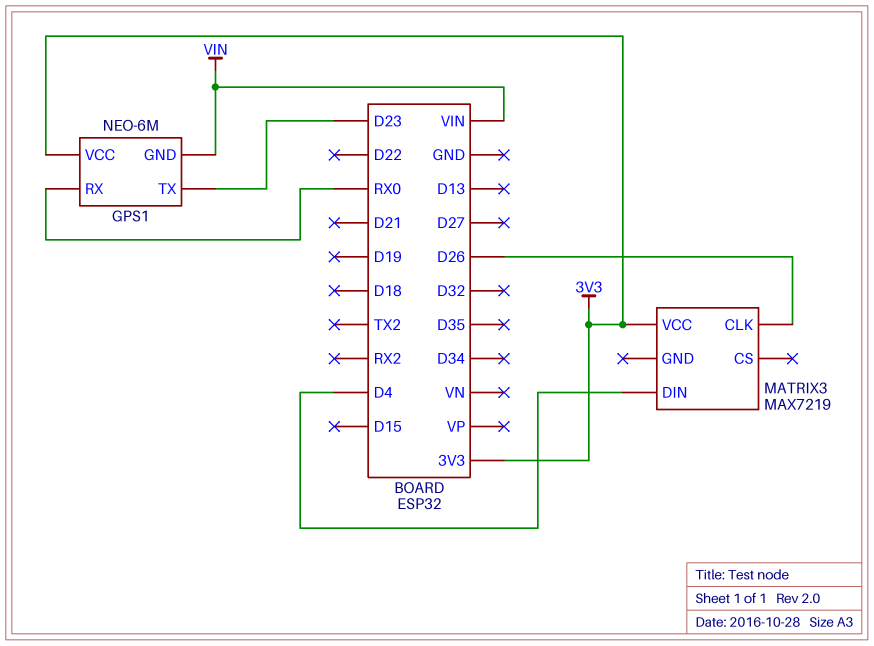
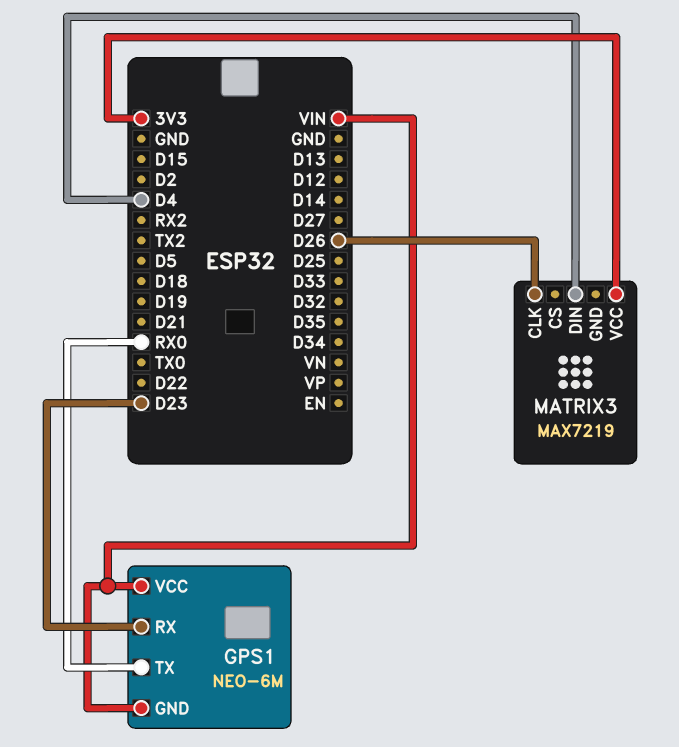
GPS1 pin RX: RX0 -> D23
GPS1 pin TX: D23 -> RX0
GPS1 pin VCC: 3V3 -> VIN

